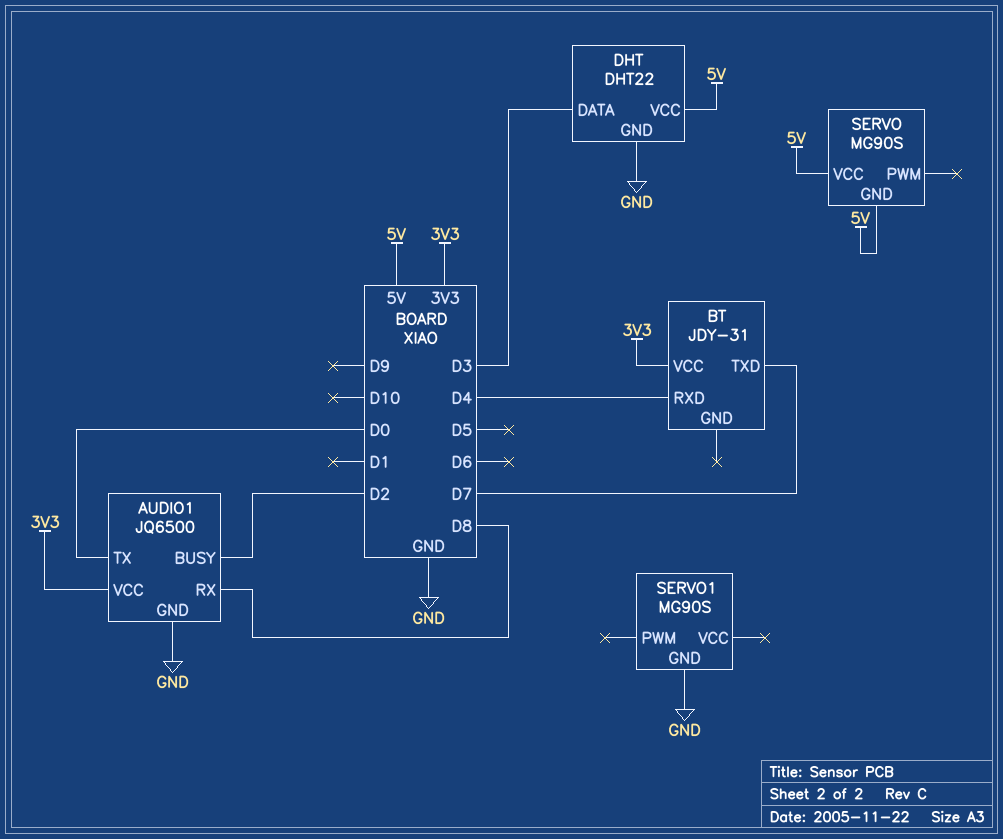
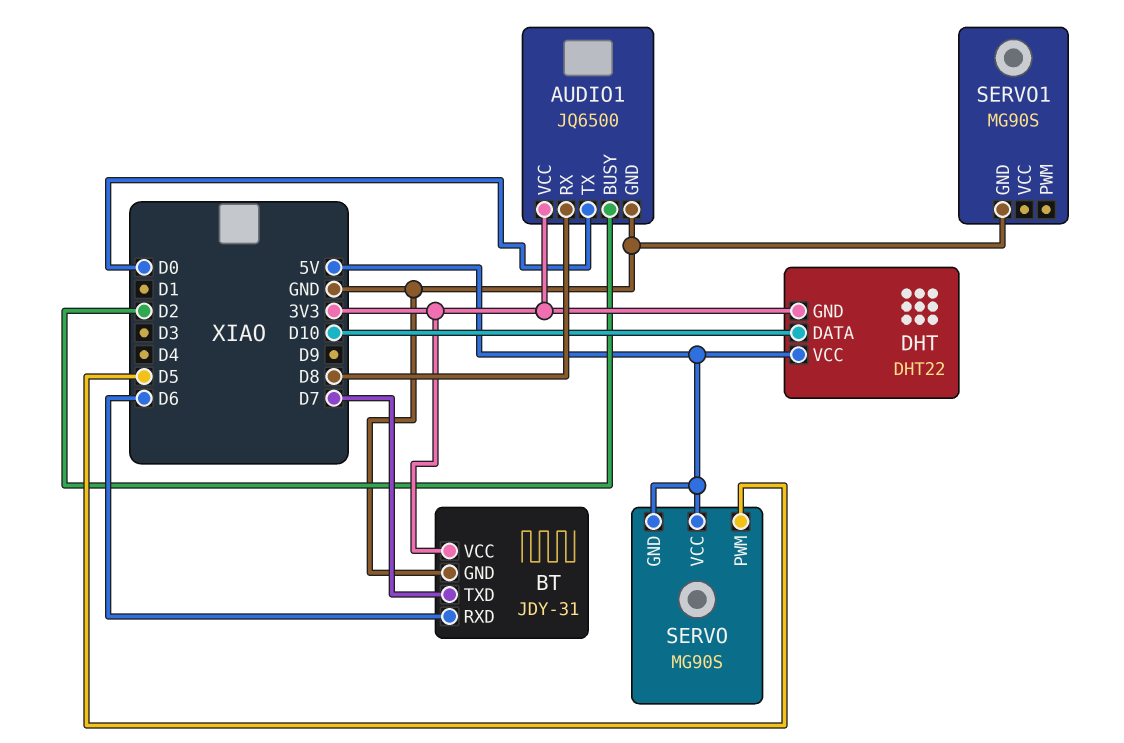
BT pin GND: none -> GND
BT pin RXD: D4 -> D6
DHT pin DATA: D3 -> D10
DHT pin GND: GND -> 3V3
SERVO pin PWM: none -> D5

